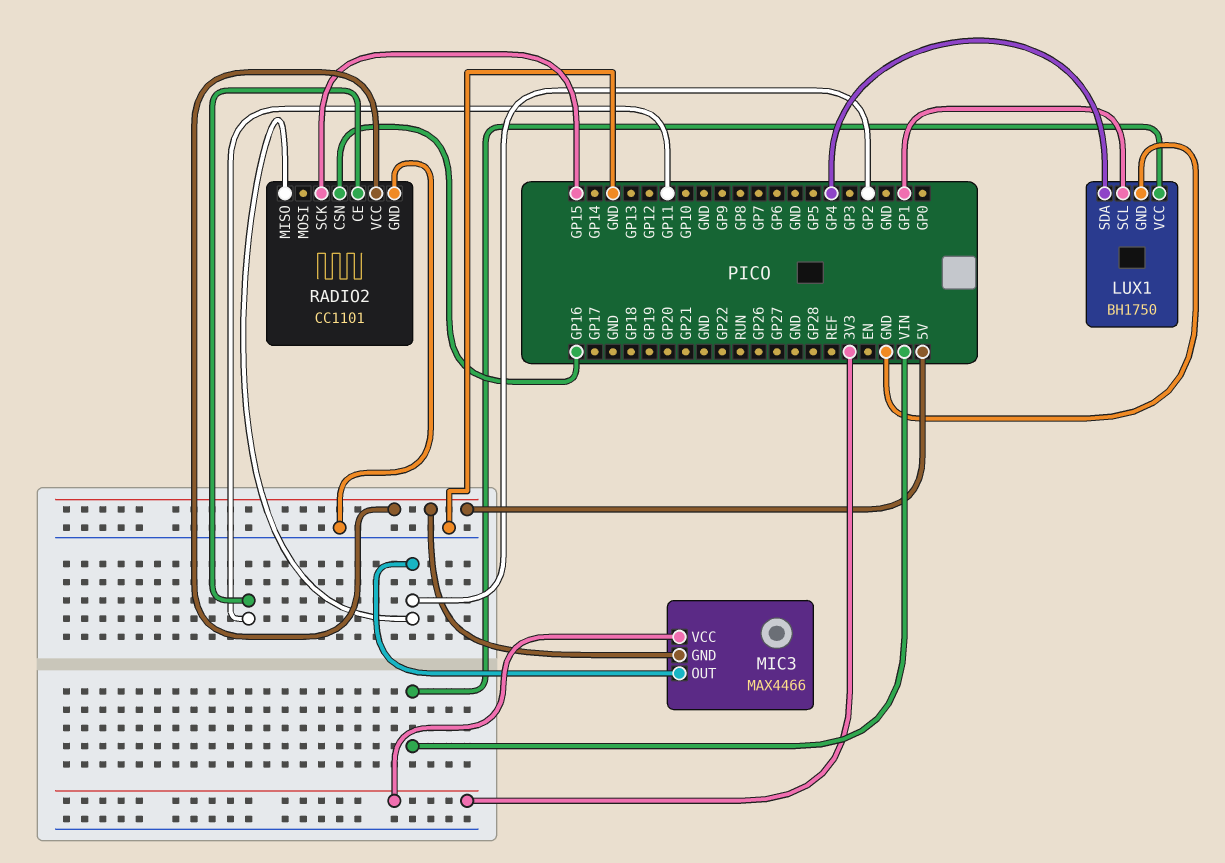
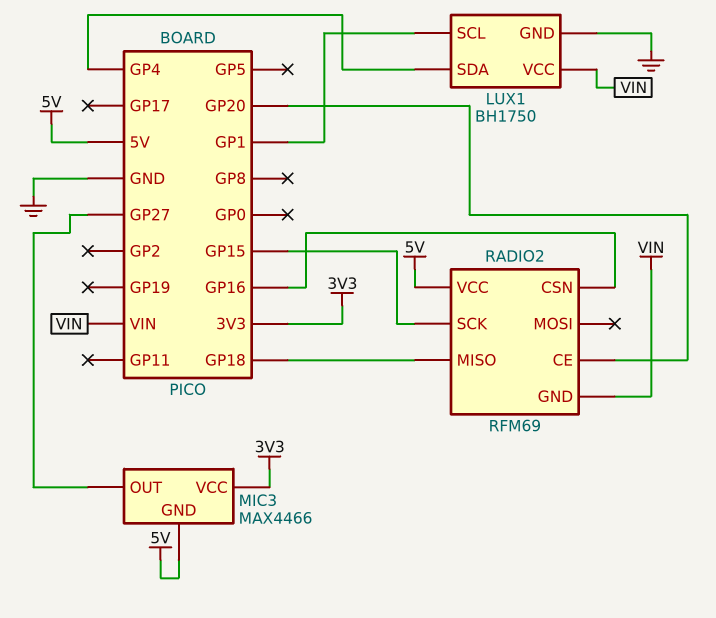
MIC3 pin OUT: GP2 -> GP27
RADIO2: CC1101 -> RFM69
RADIO2 pin CE: GP11 -> GP20
RADIO2 pin GND: GND -> VIN
RADIO2 pin MISO: GP2 -> GP18

